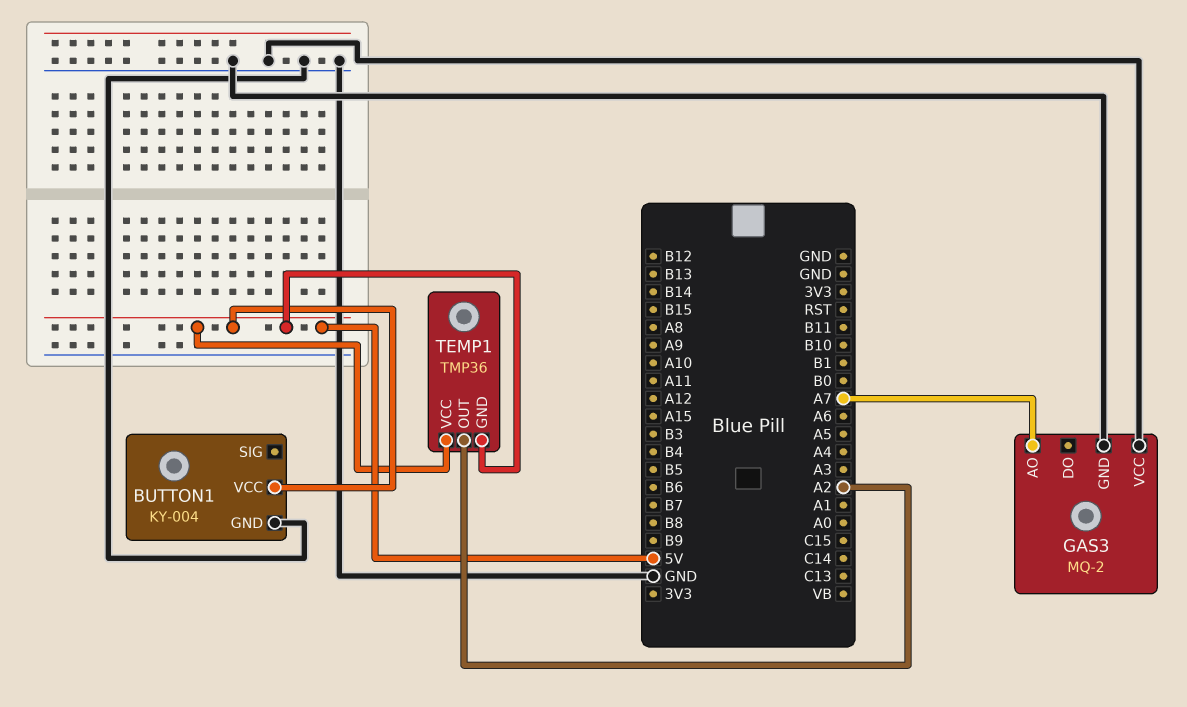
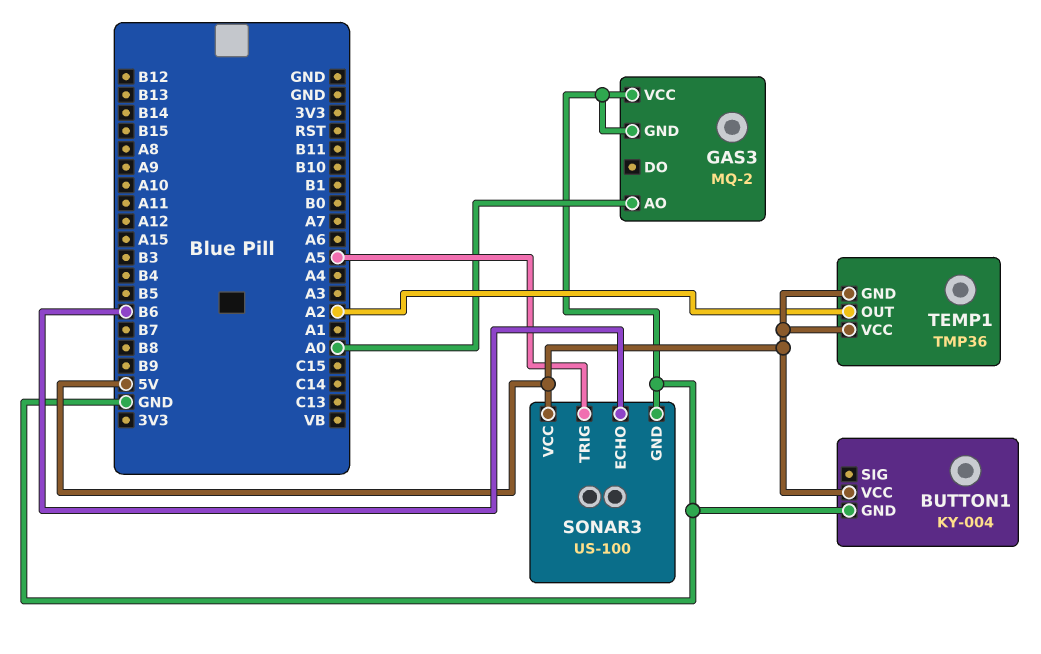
GAS3 pin AO: A7 -> A0
SONAR3: none -> US-100
SONAR3 pin ECHO: none -> B6
SONAR3 pin GND: none -> GND
SONAR3 pin TRIG: none -> A5
SONAR3 pin VCC: none -> 5V

